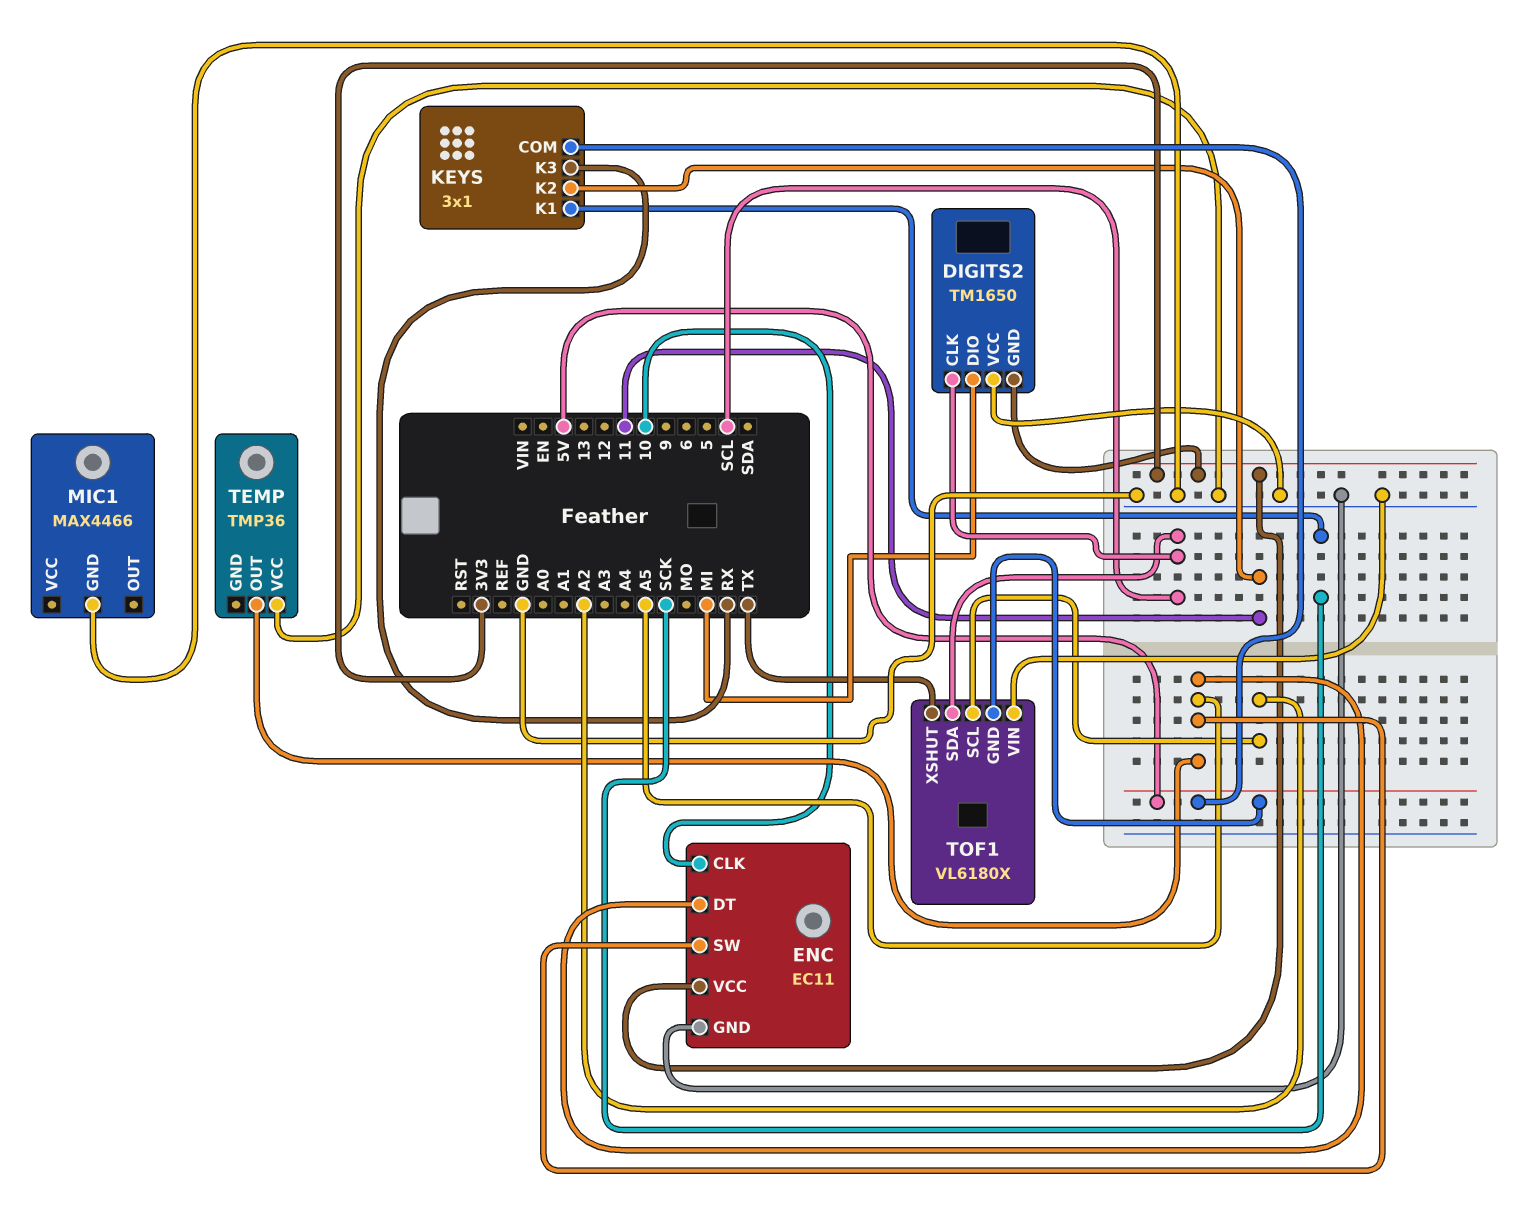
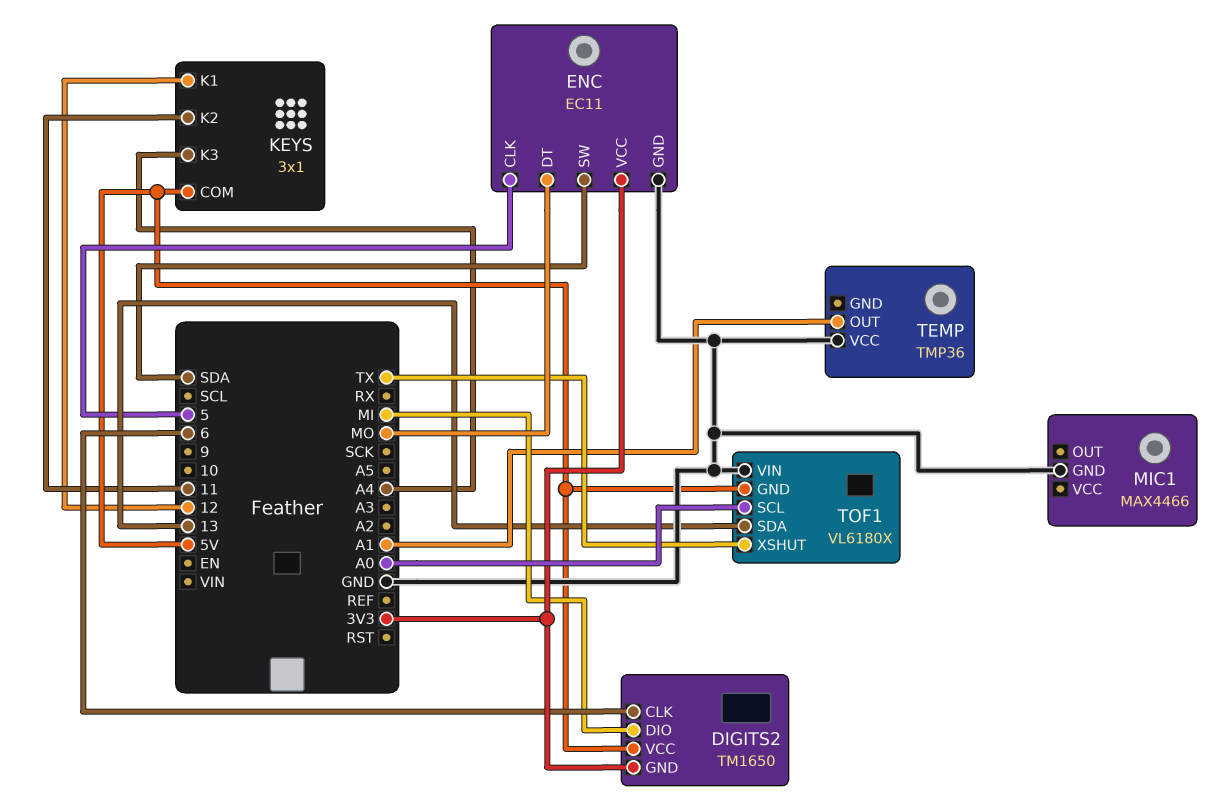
DIGITS2 pin CLK: SCL -> 6
DIGITS2 pin VCC: GND -> 5V
ENC pin CLK: 10 -> 5
ENC pin DT: A5 -> MO
ENC pin SW: A5 -> SDA
KEYS pin K1: SCK -> 12
KEYS pin K3: RX -> A4
TEMP pin OUT: A5 -> A1
TOF1 pin SCL: A2 -> A0
TOF1 pin SDA: SCL -> 13

